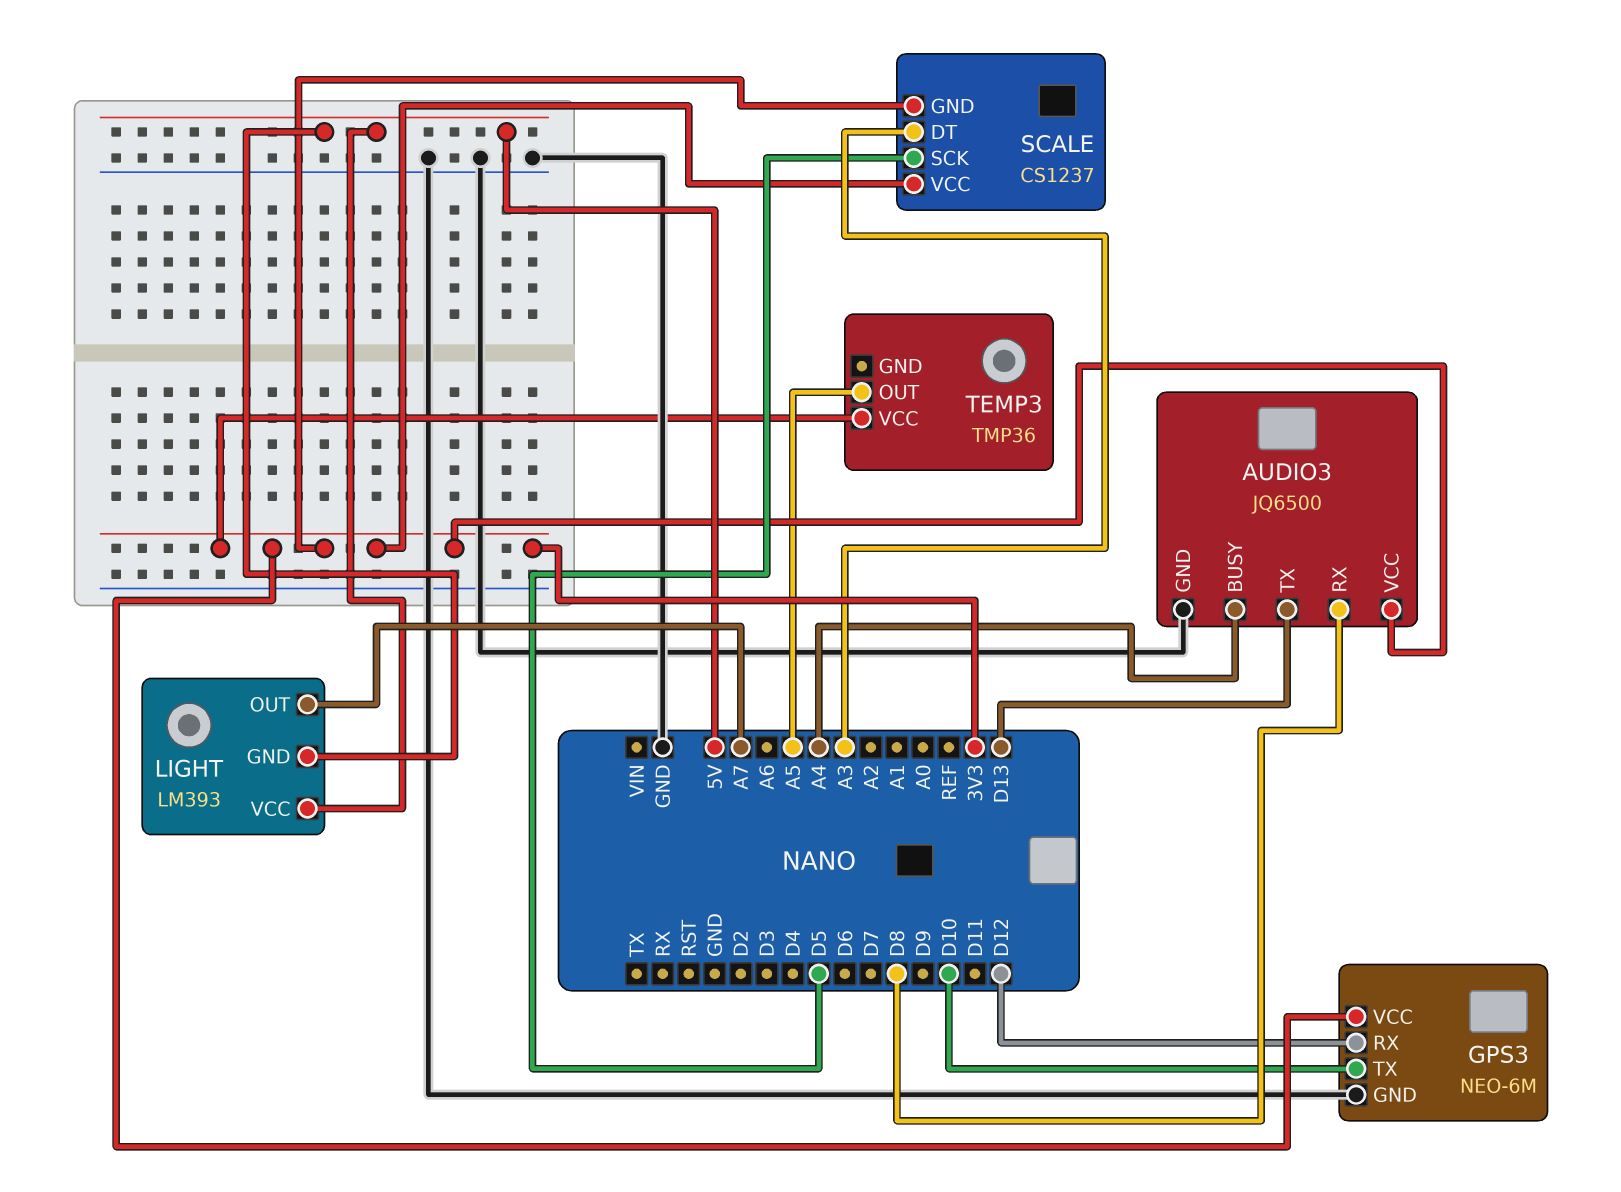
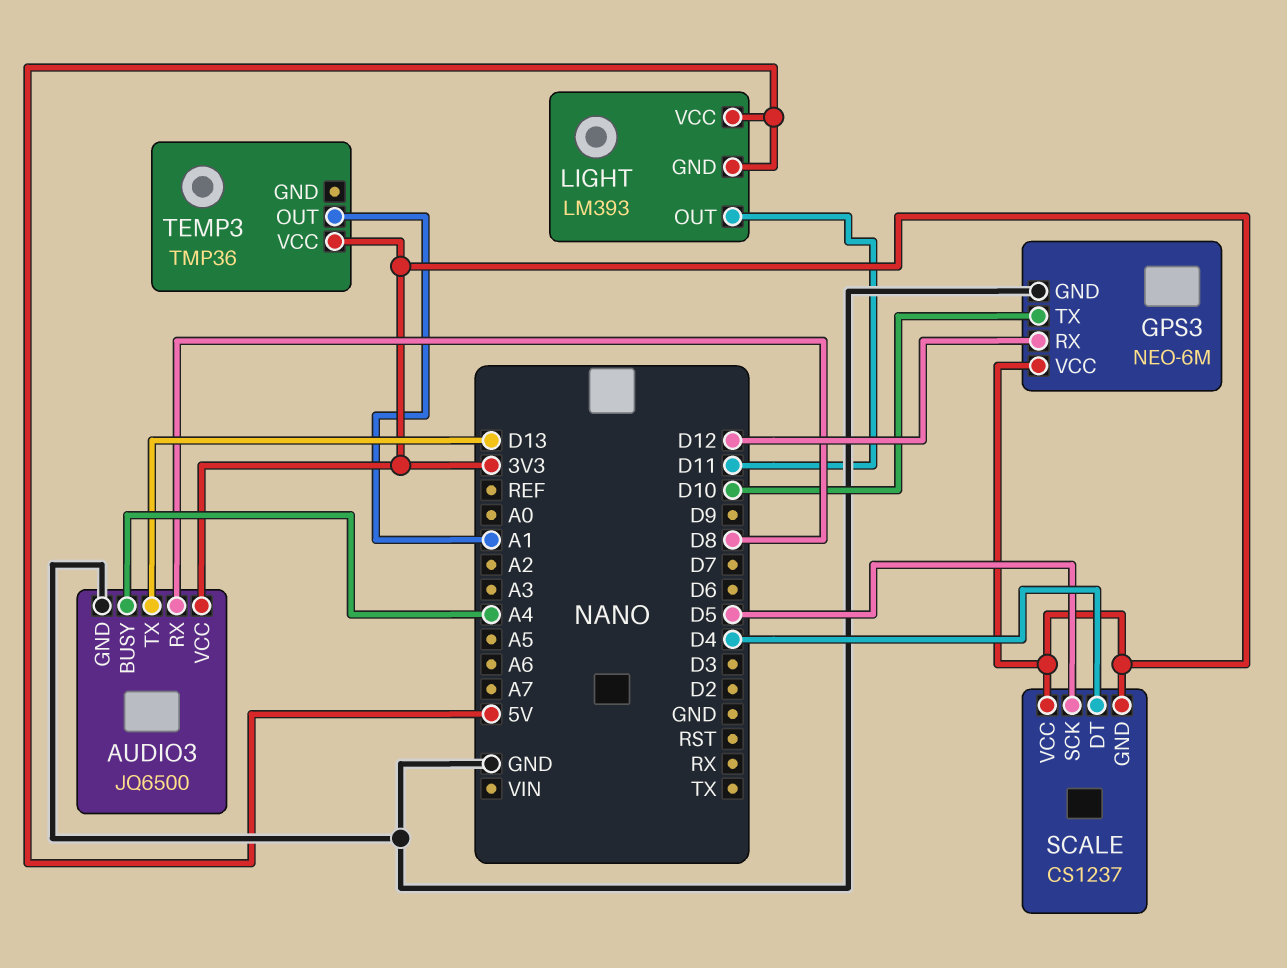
LIGHT pin OUT: A7 -> D11
SCALE pin DT: A3 -> D4
TEMP3 pin OUT: A5 -> A1

